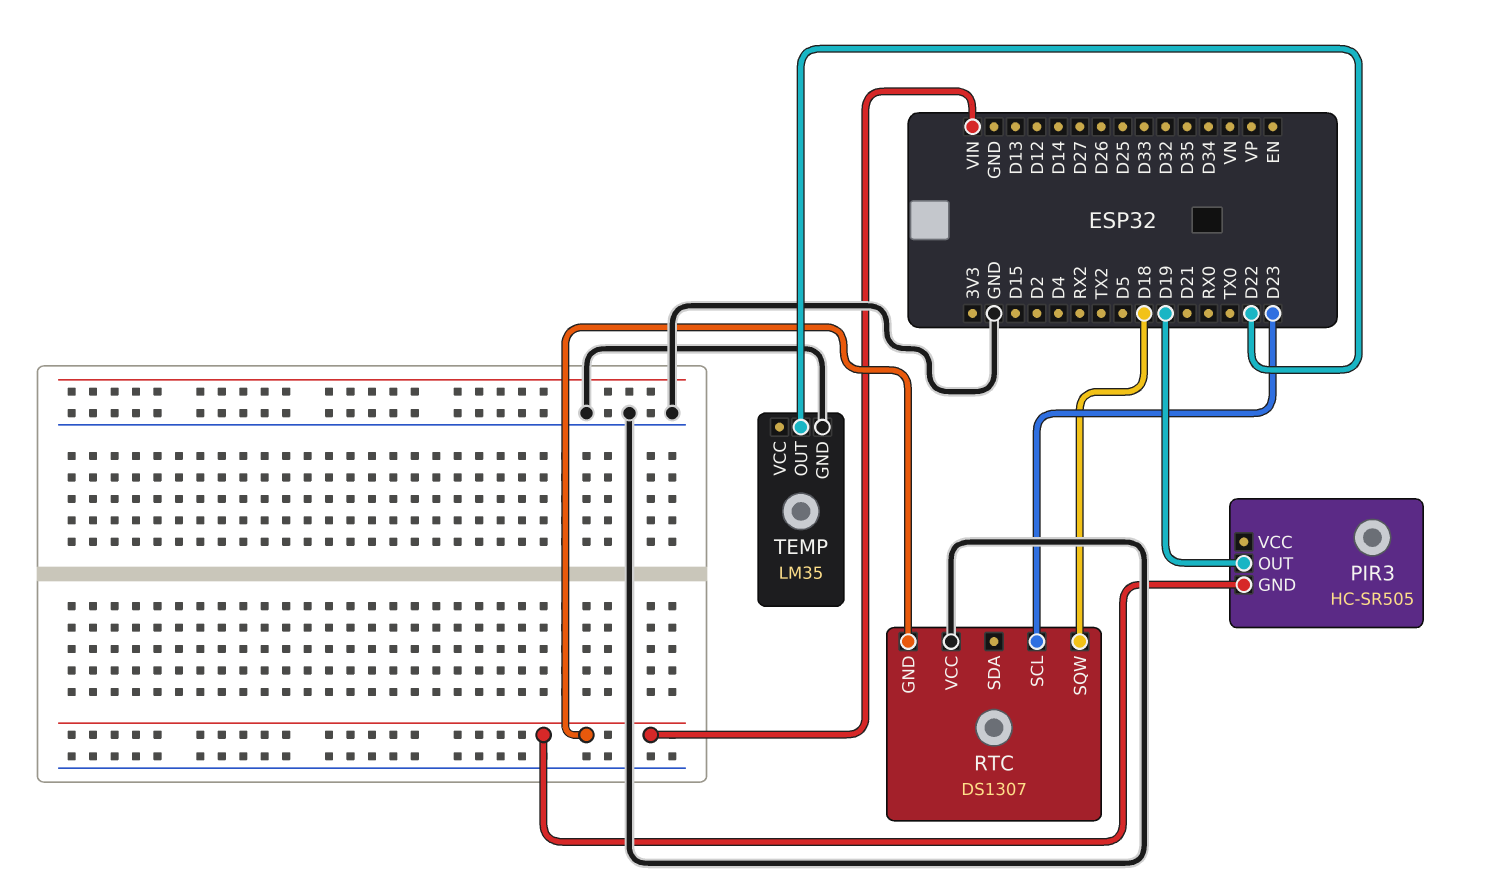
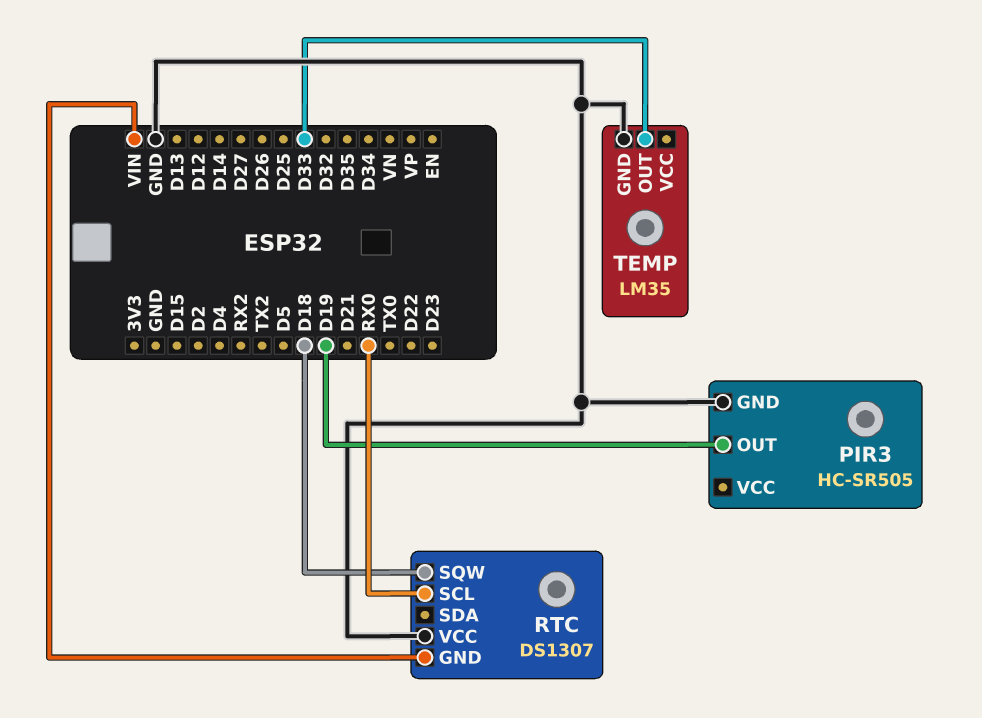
PIR3 pin GND: VIN -> GND
RTC pin SCL: D23 -> RX0
TEMP pin OUT: D22 -> D33

